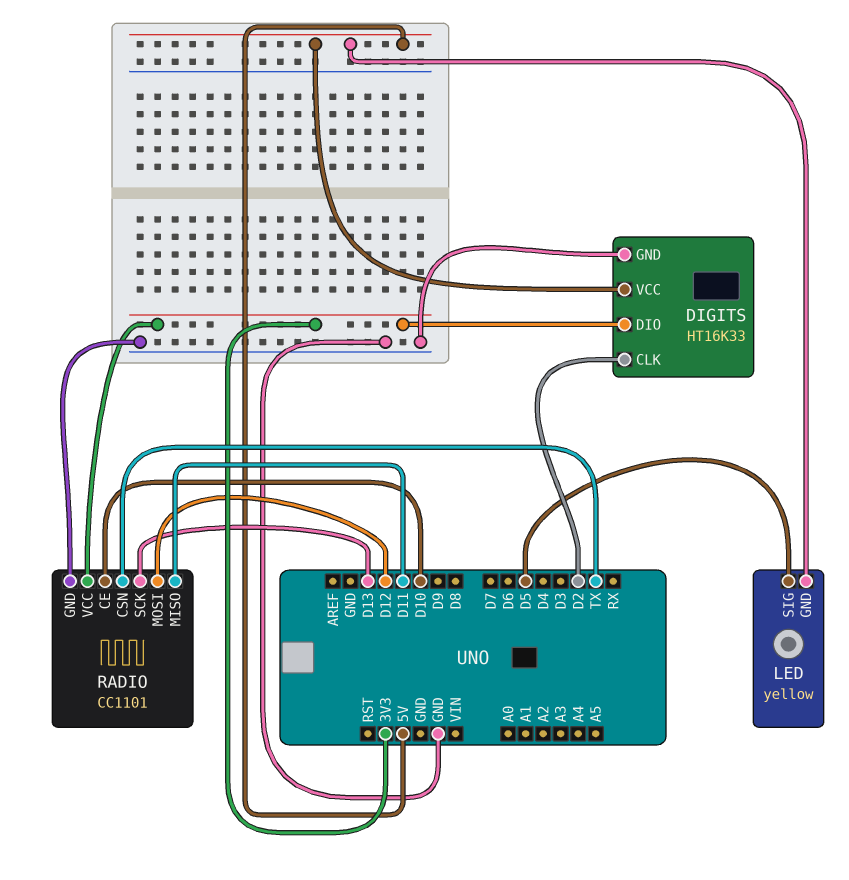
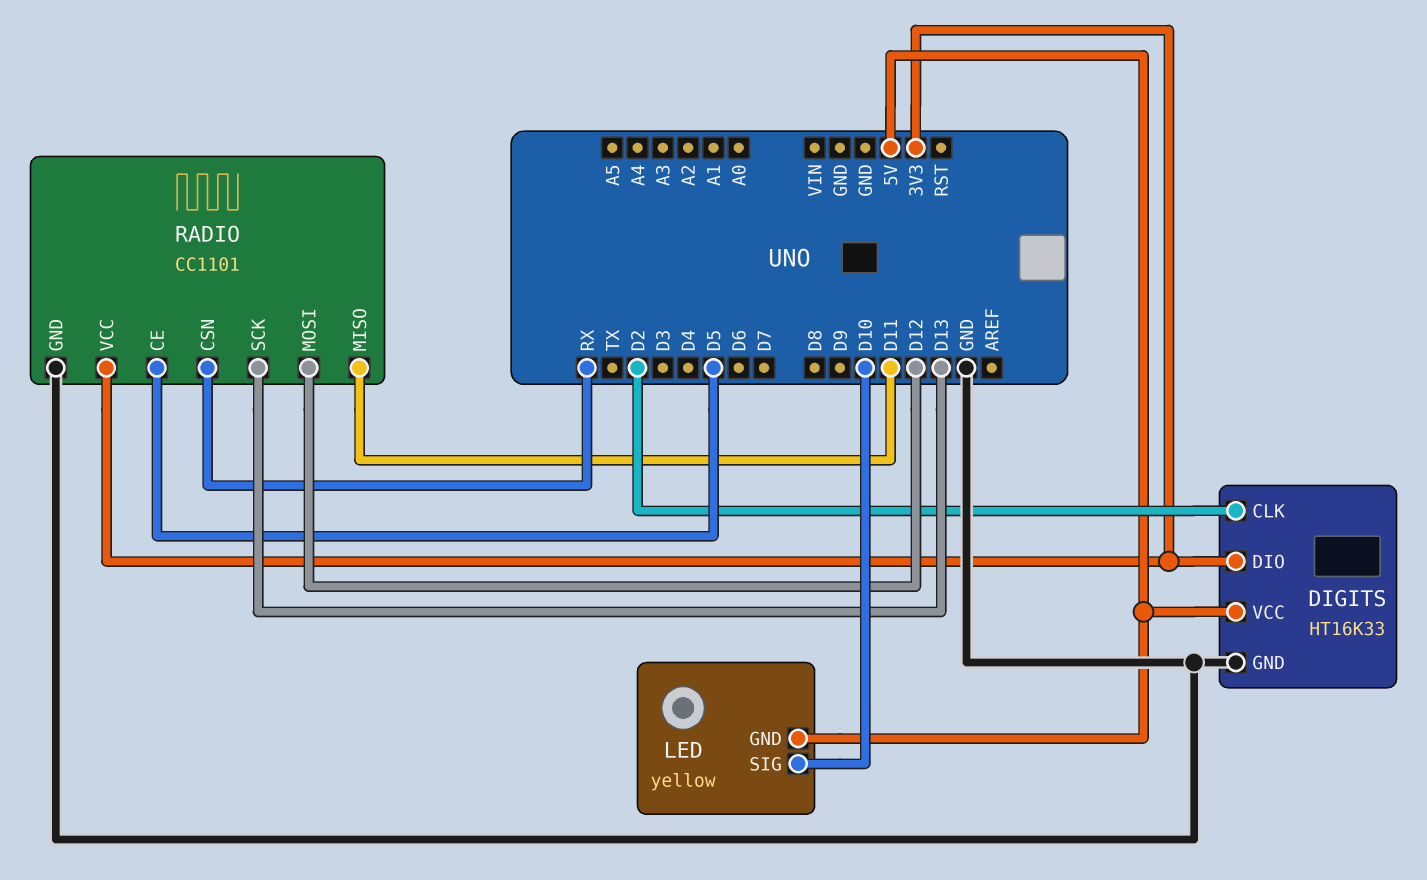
LED pin SIG: D5 -> D10
RADIO pin CE: D10 -> D5
RADIO pin CSN: TX -> RX

